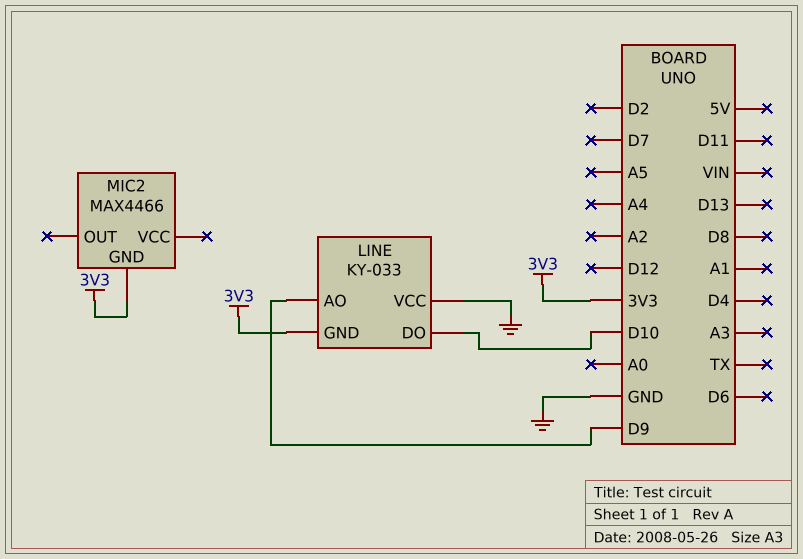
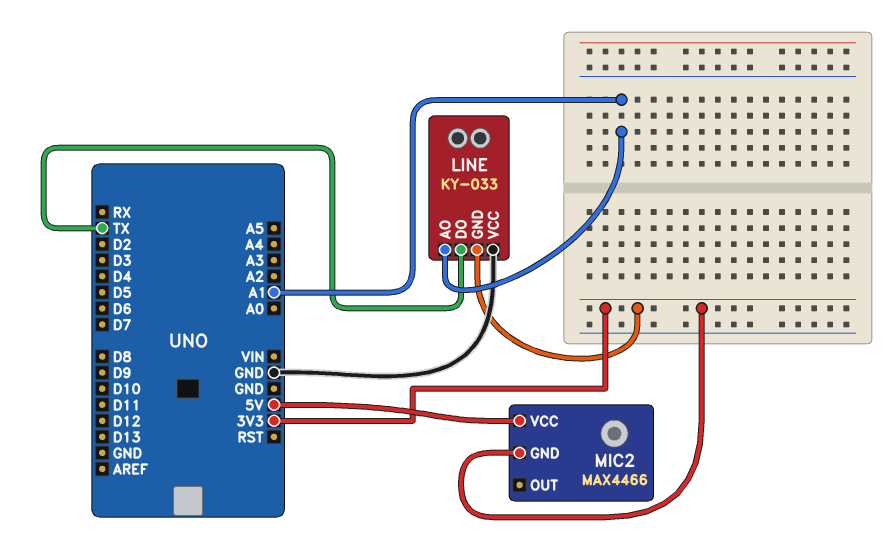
LINE pin AO: D9 -> A1
LINE pin DO: D10 -> TX
MIC2 pin VCC: none -> 5V

